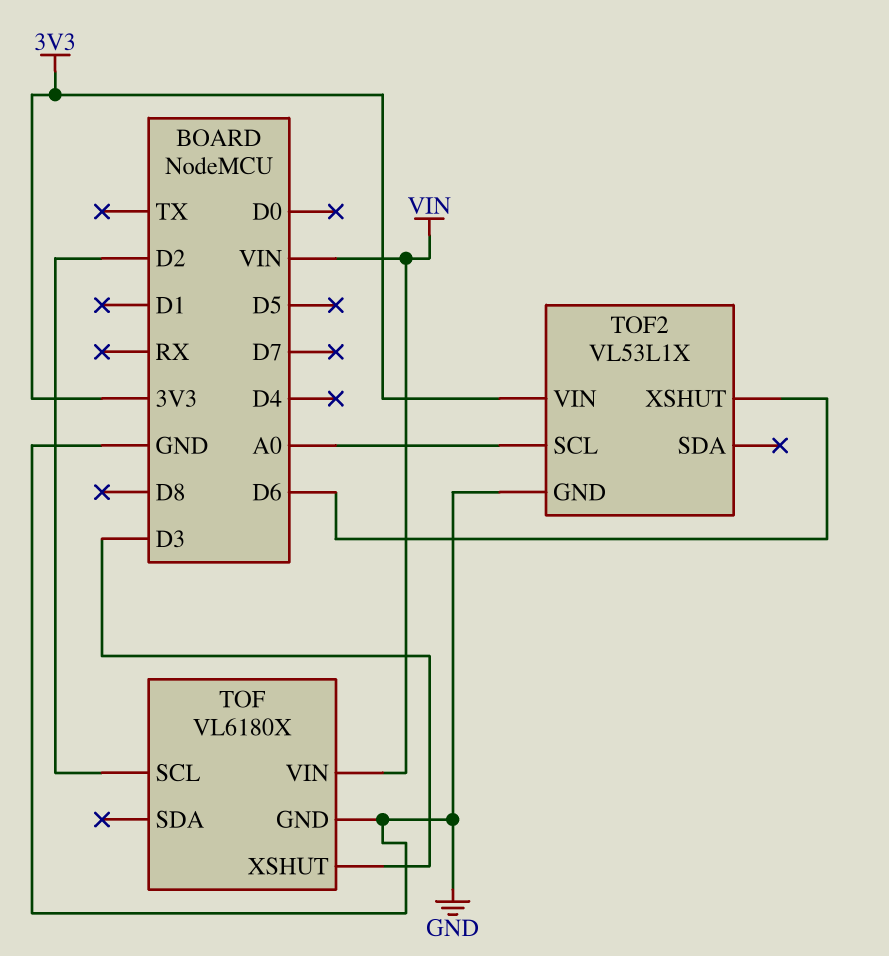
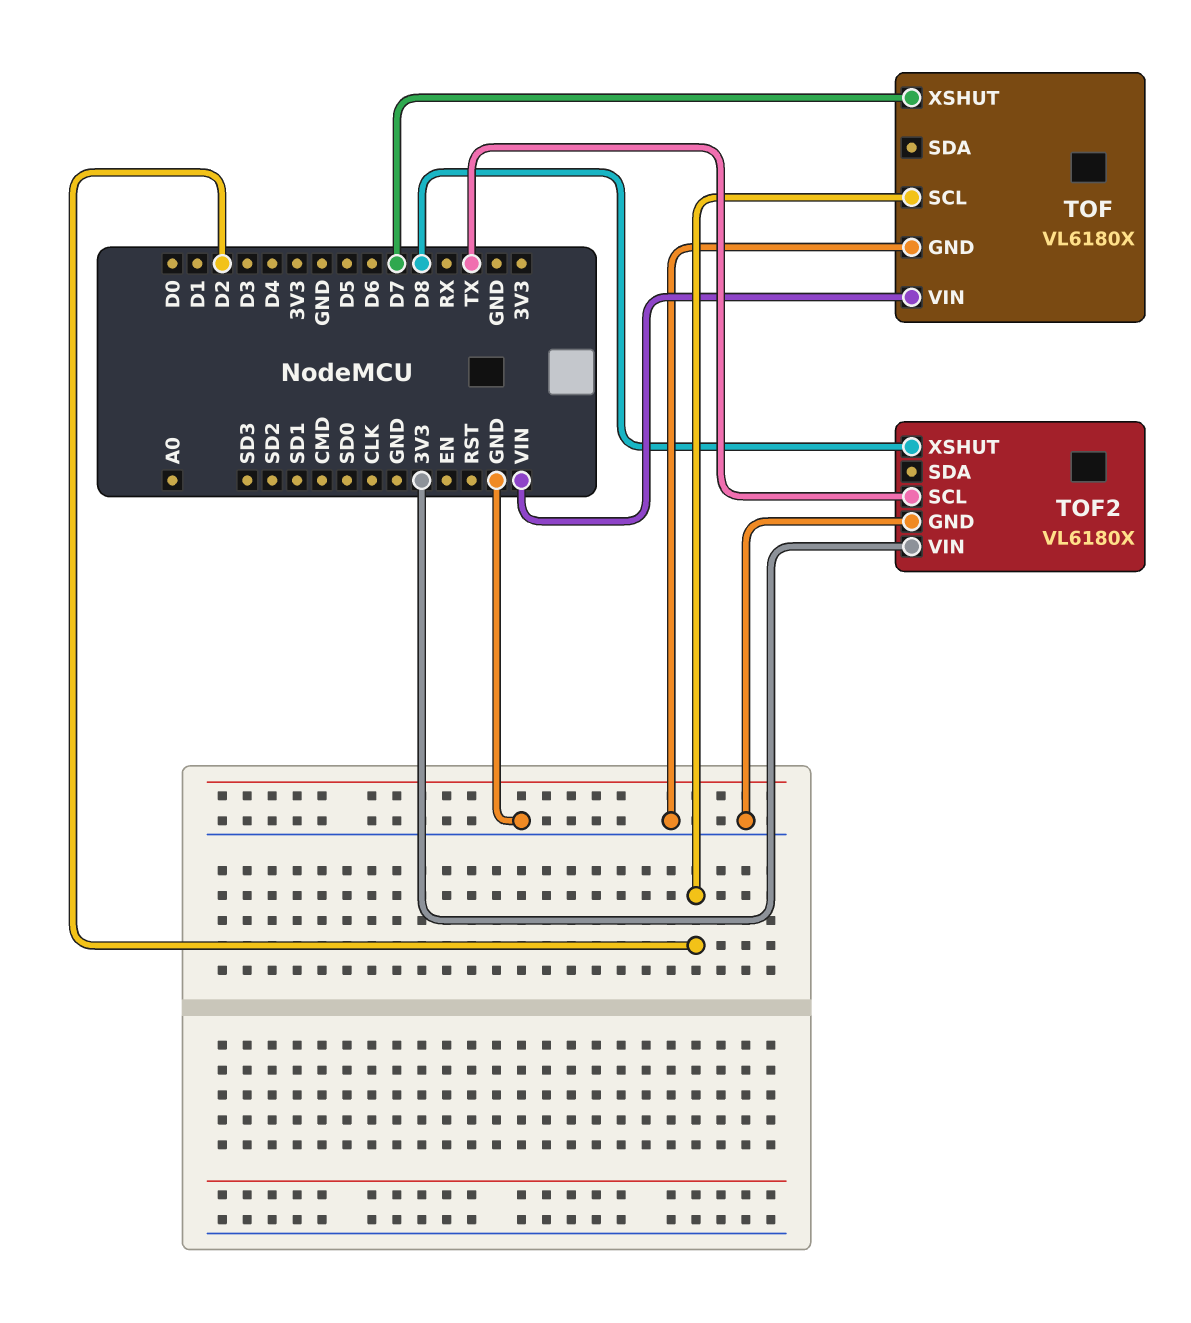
TOF pin XSHUT: D3 -> D7
TOF2: VL53L1X -> VL6180X
TOF2 pin SCL: A0 -> TX
TOF2 pin XSHUT: D6 -> D8

